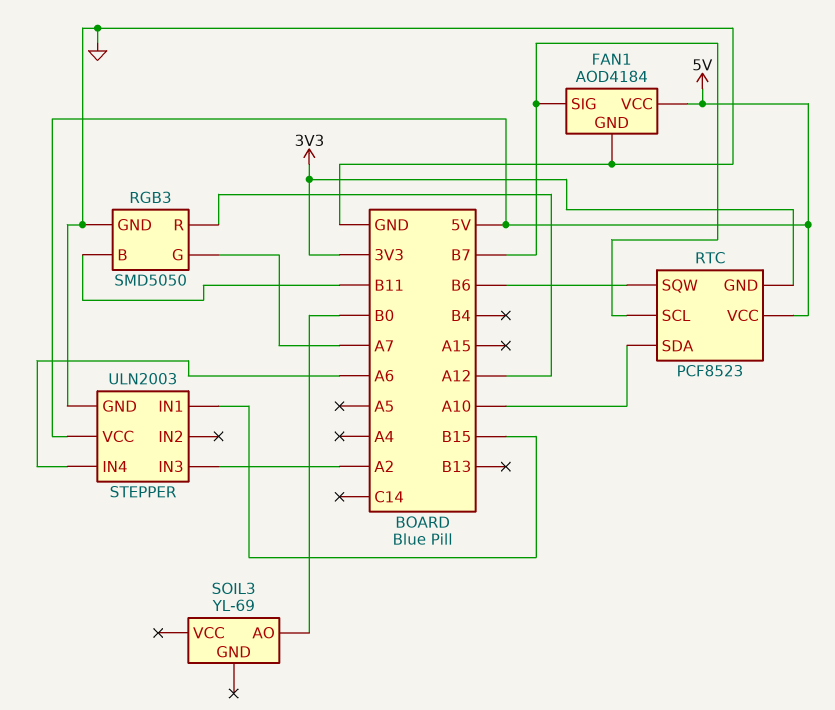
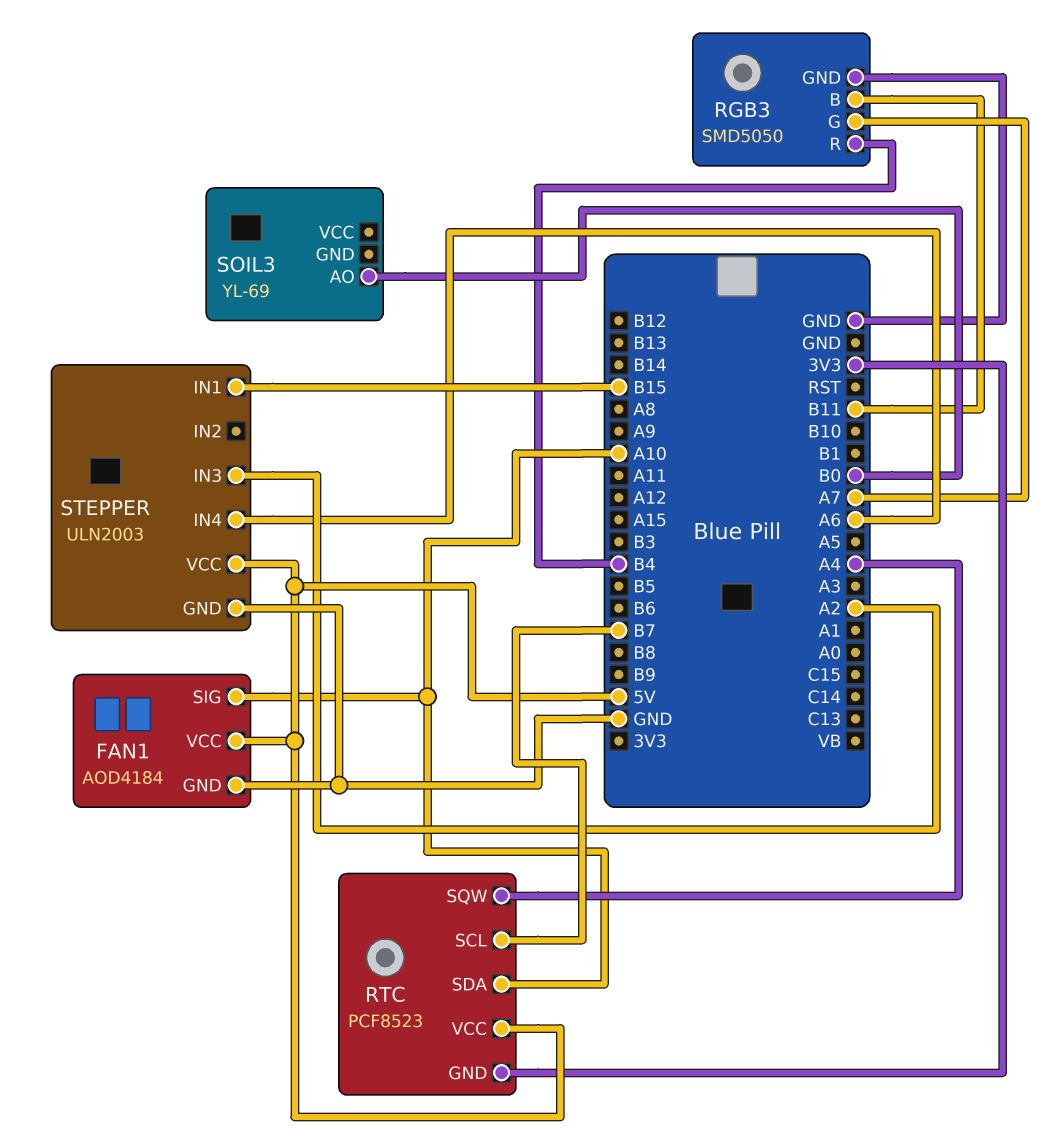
FAN1 pin SIG: B7 -> A10
RGB3 pin R: A12 -> B4
RTC pin SQW: B6 -> A4

